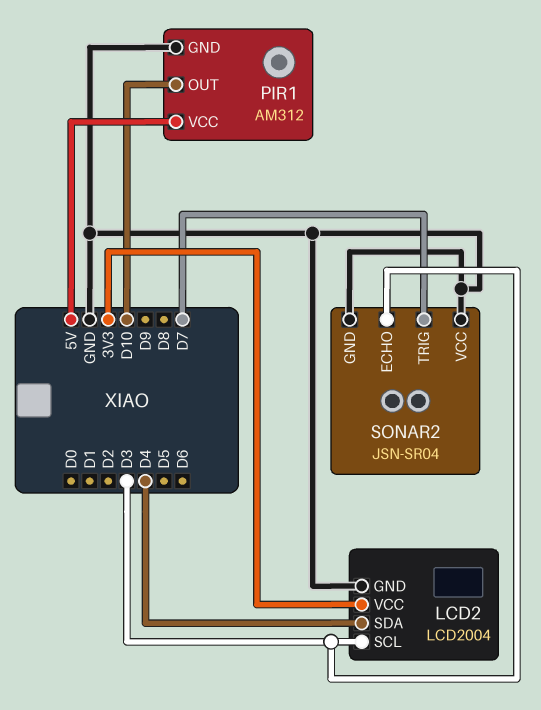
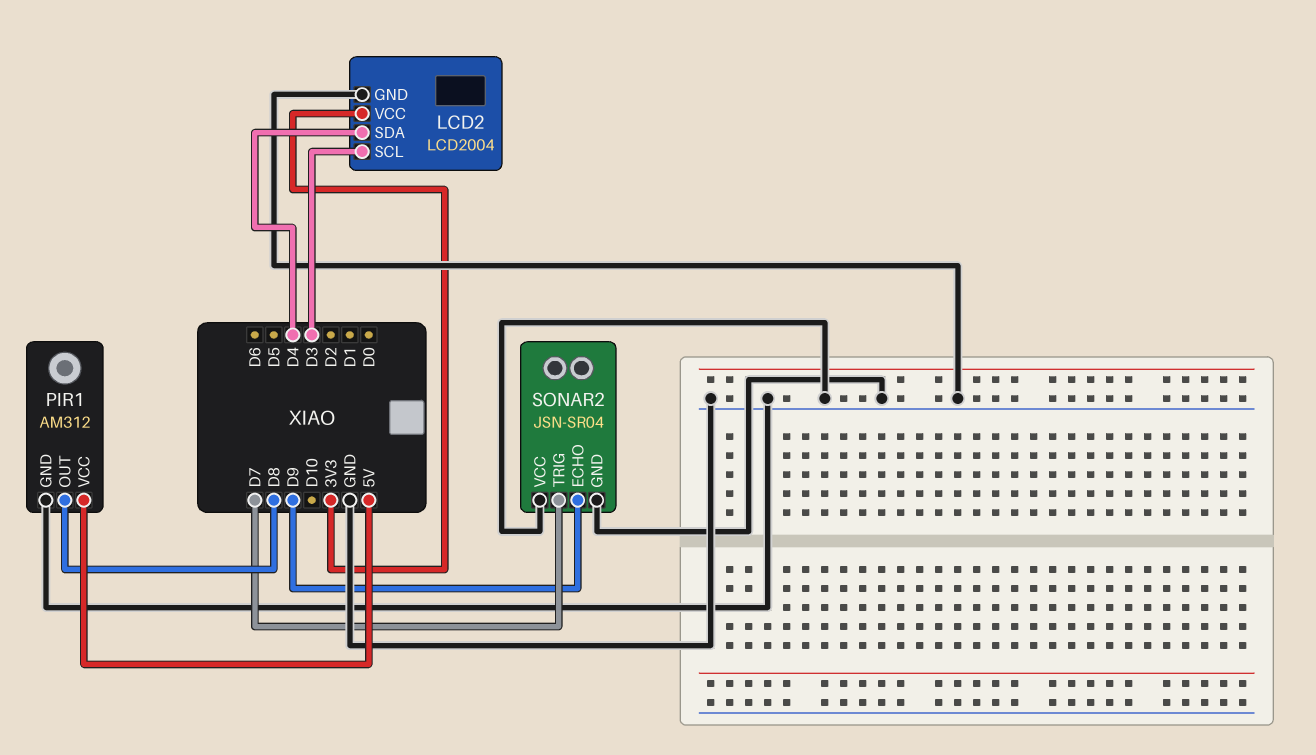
PIR1 pin OUT: D10 -> D8
SONAR2 pin ECHO: D3 -> D9

